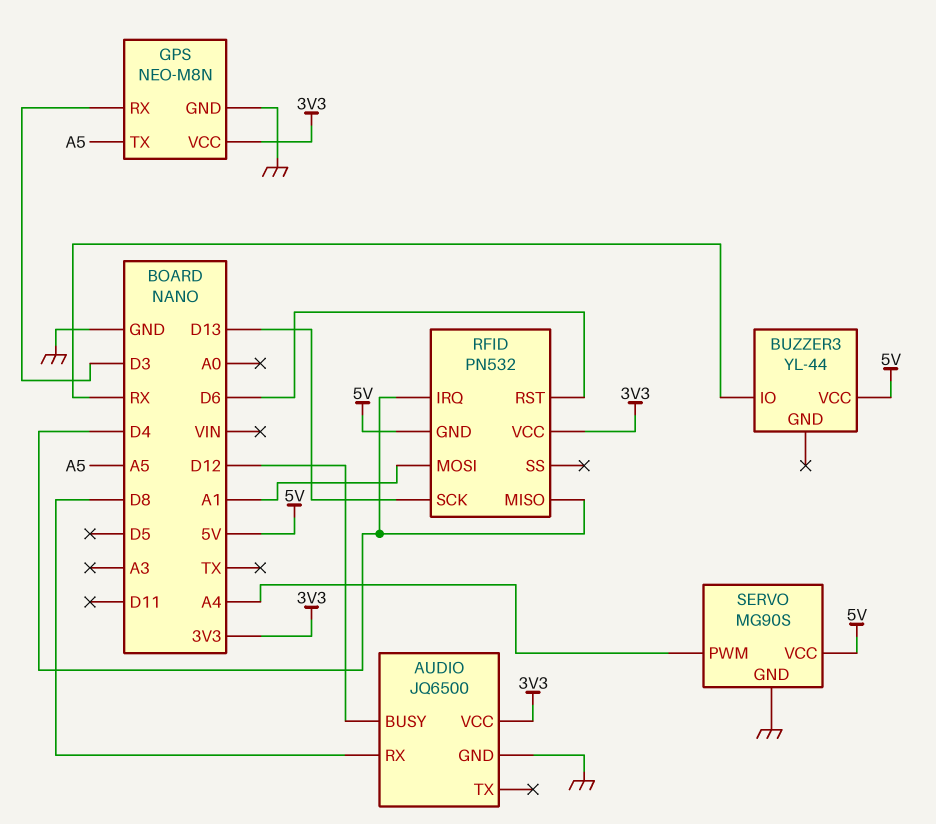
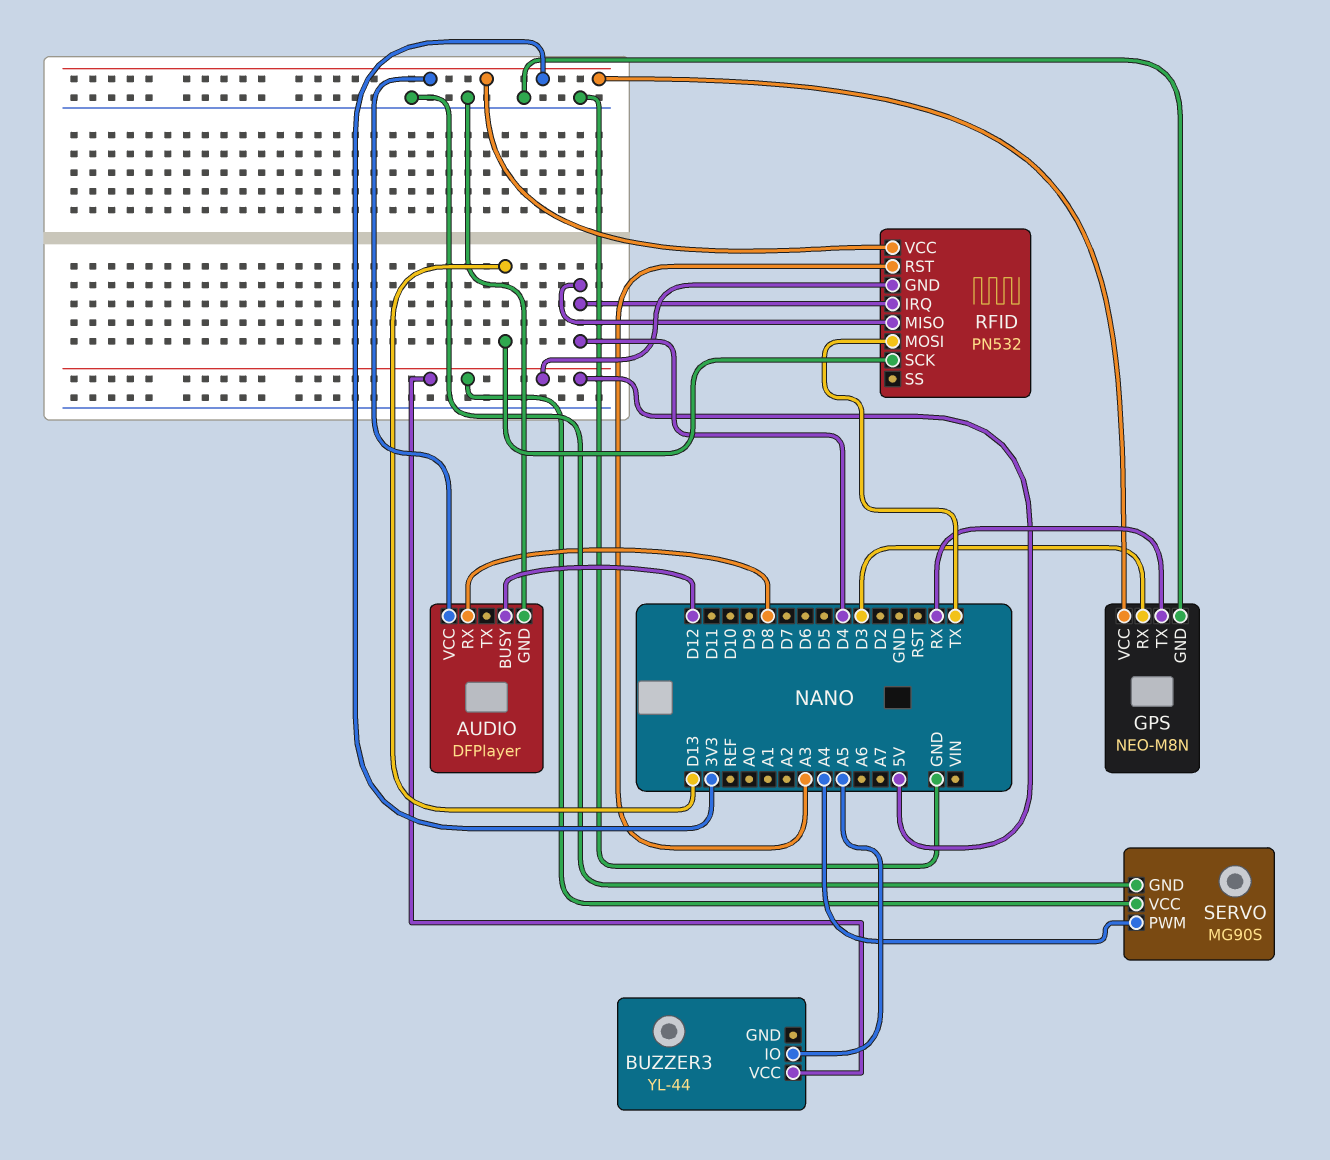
AUDIO: JQ6500 -> DFPlayer
BUZZER3 pin IO: RX -> A5
GPS pin TX: A5 -> RX
RFID pin MOSI: A1 -> TX
RFID pin RST: D6 -> A3

